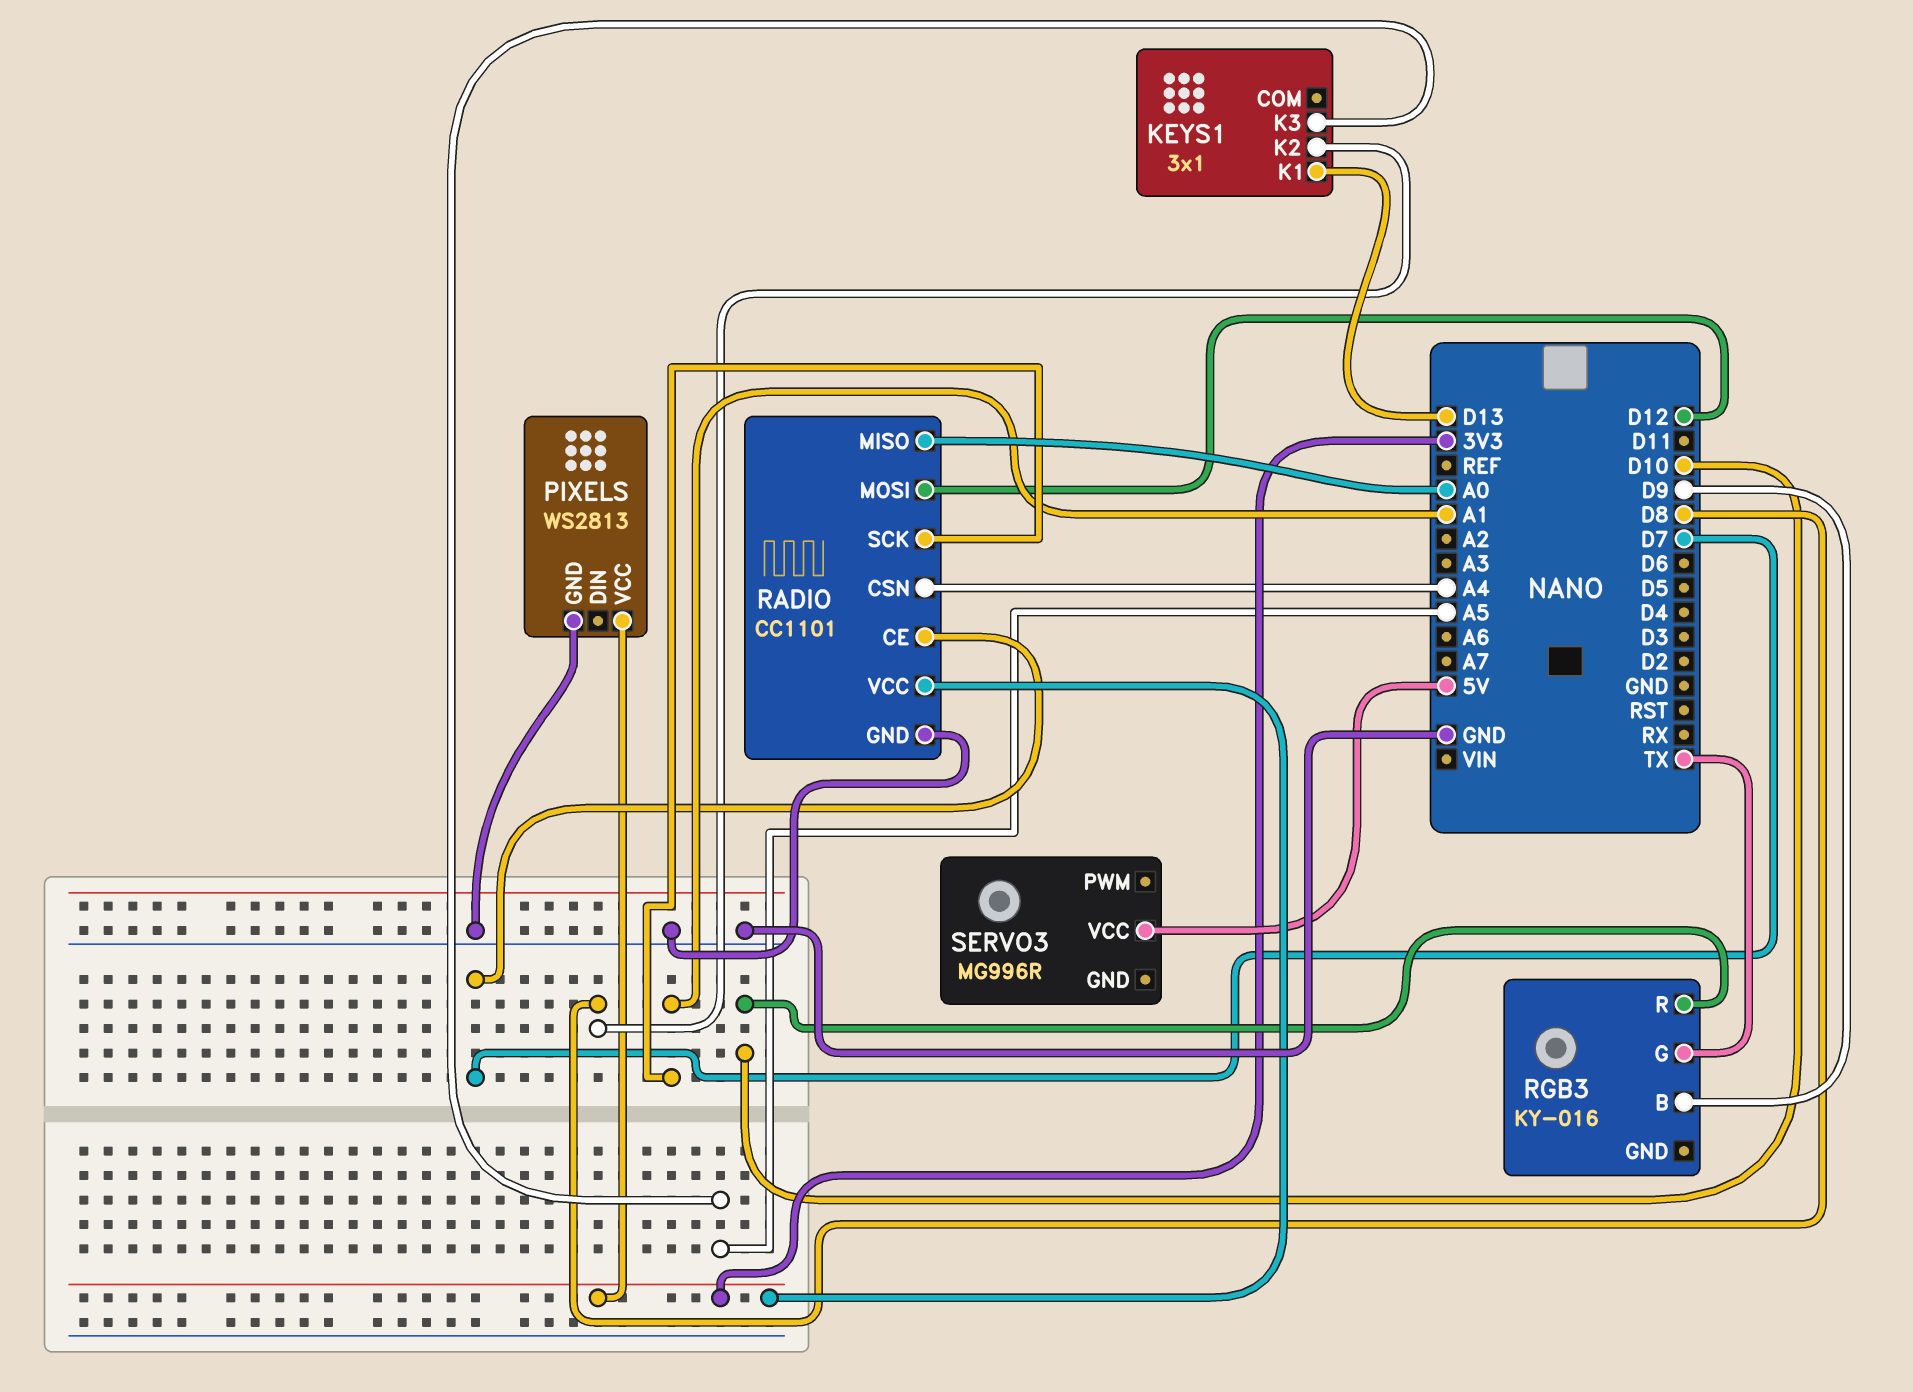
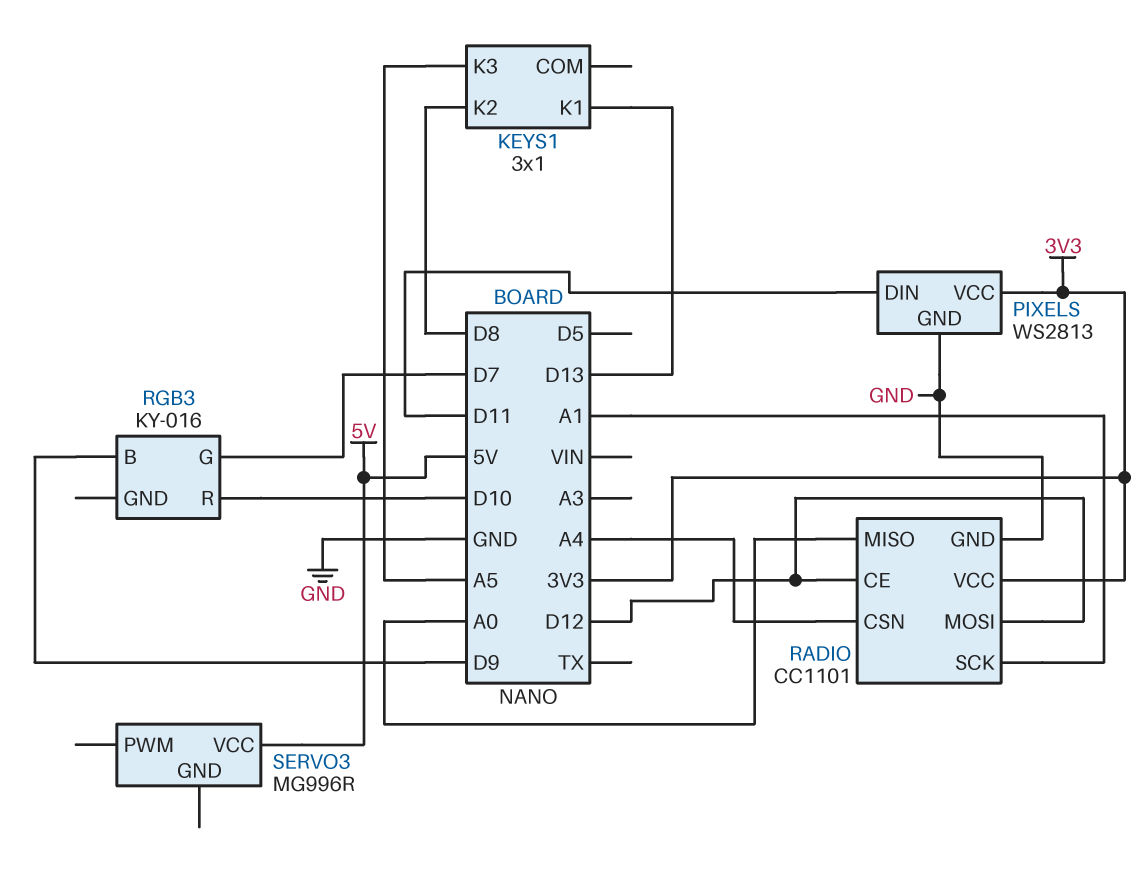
PIXELS pin DIN: none -> D11
RADIO pin CE: D7 -> D12
RGB3 pin G: TX -> D7

